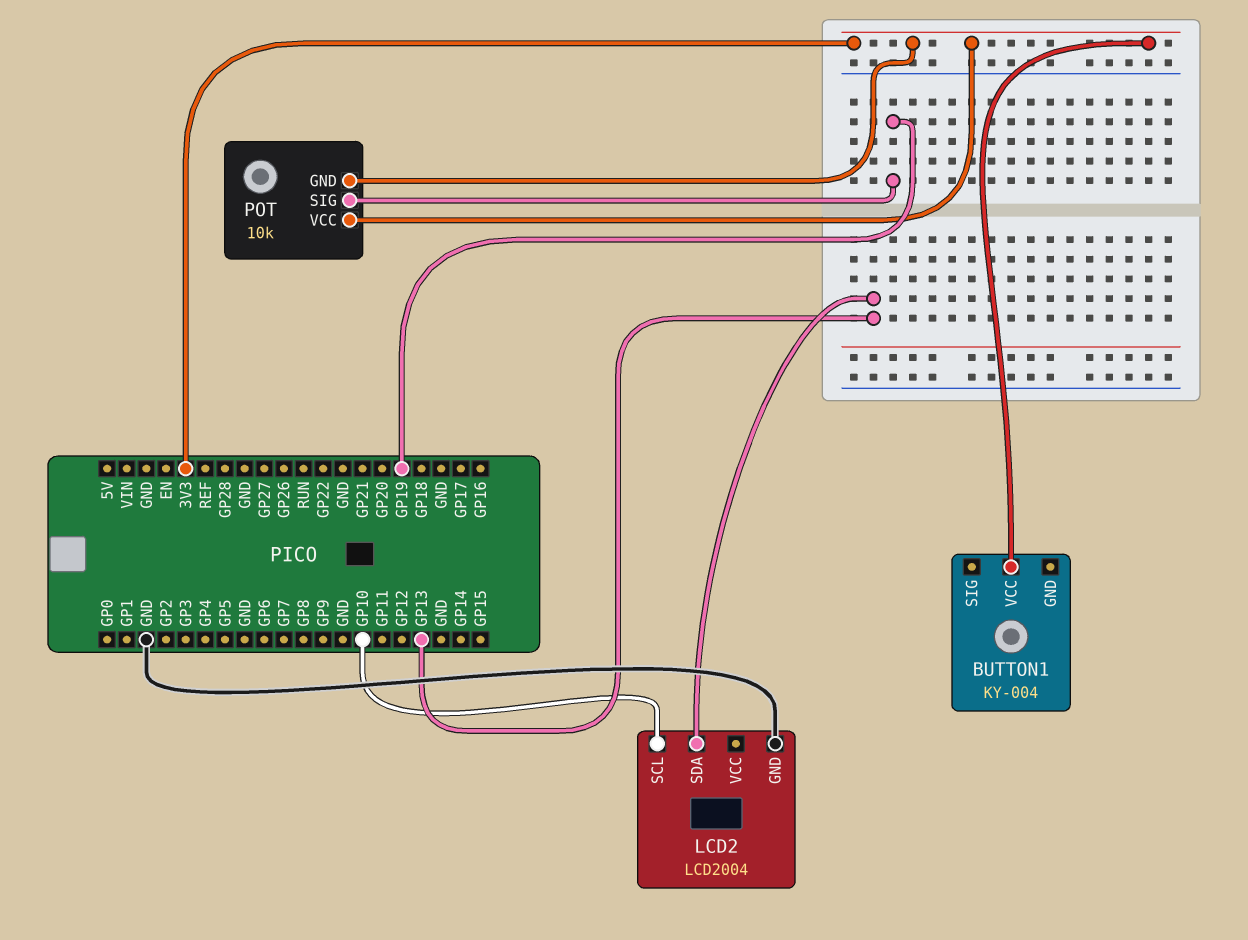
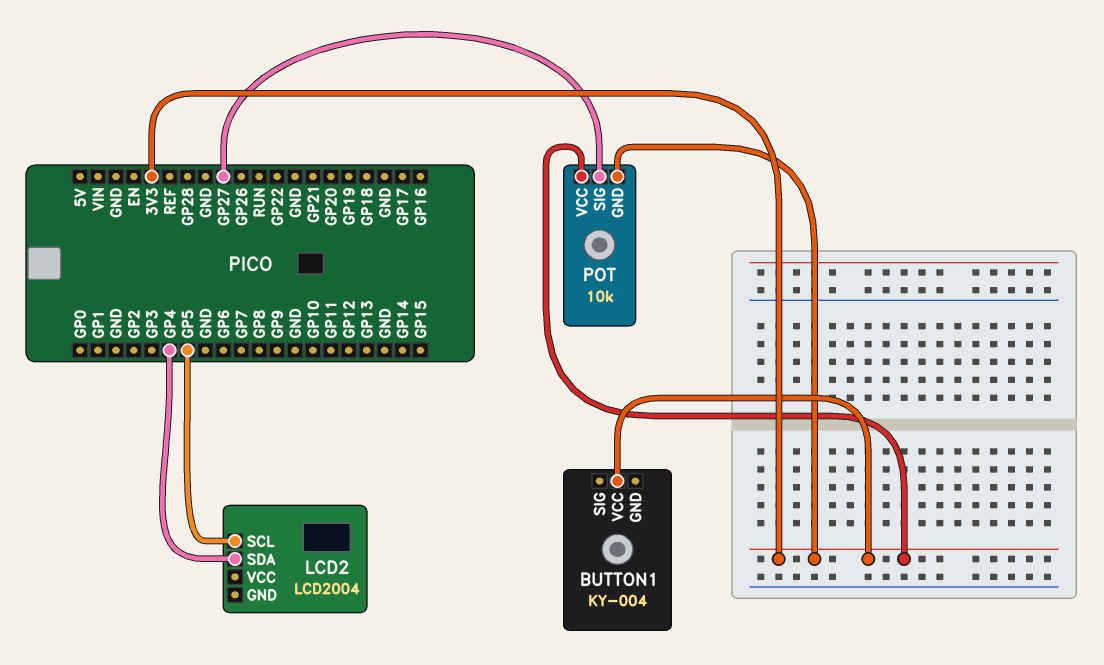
LCD2 pin GND: GND -> none
LCD2 pin SCL: GP10 -> GP5
LCD2 pin SDA: GP13 -> GP4
POT pin SIG: GP19 -> GP27

